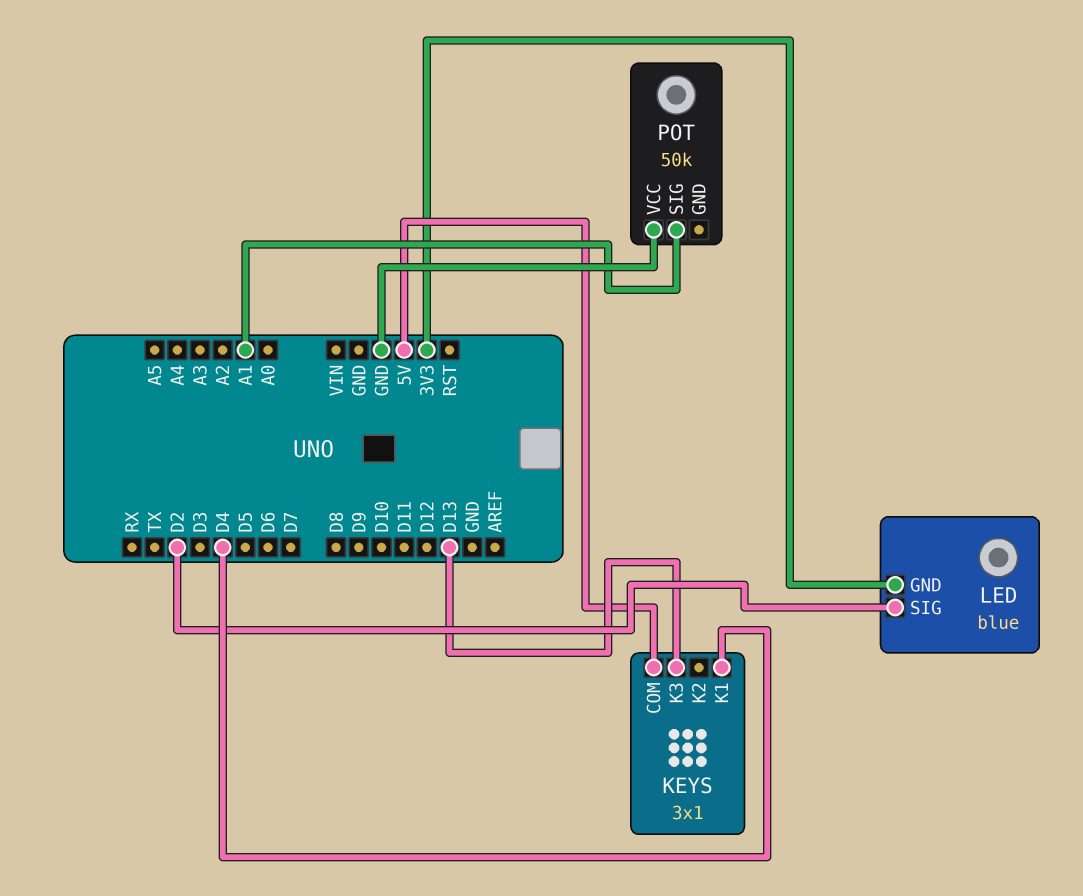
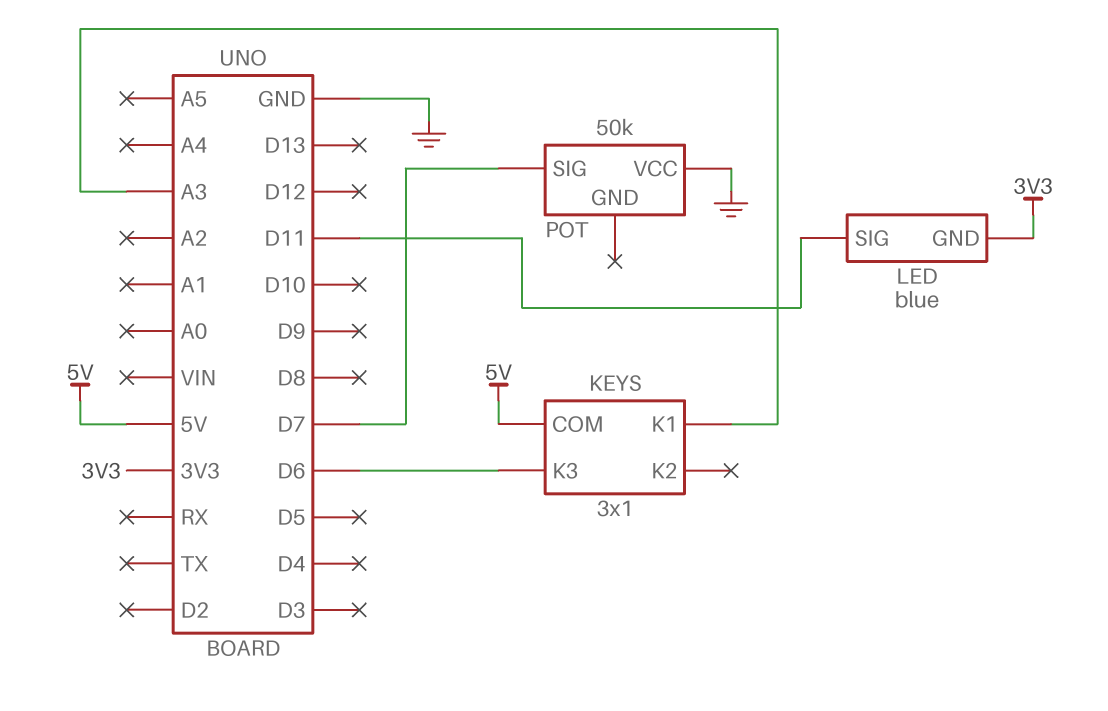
KEYS pin K1: D4 -> A3
KEYS pin K3: D13 -> D6
LED pin SIG: D2 -> D11
POT pin SIG: A1 -> D7

